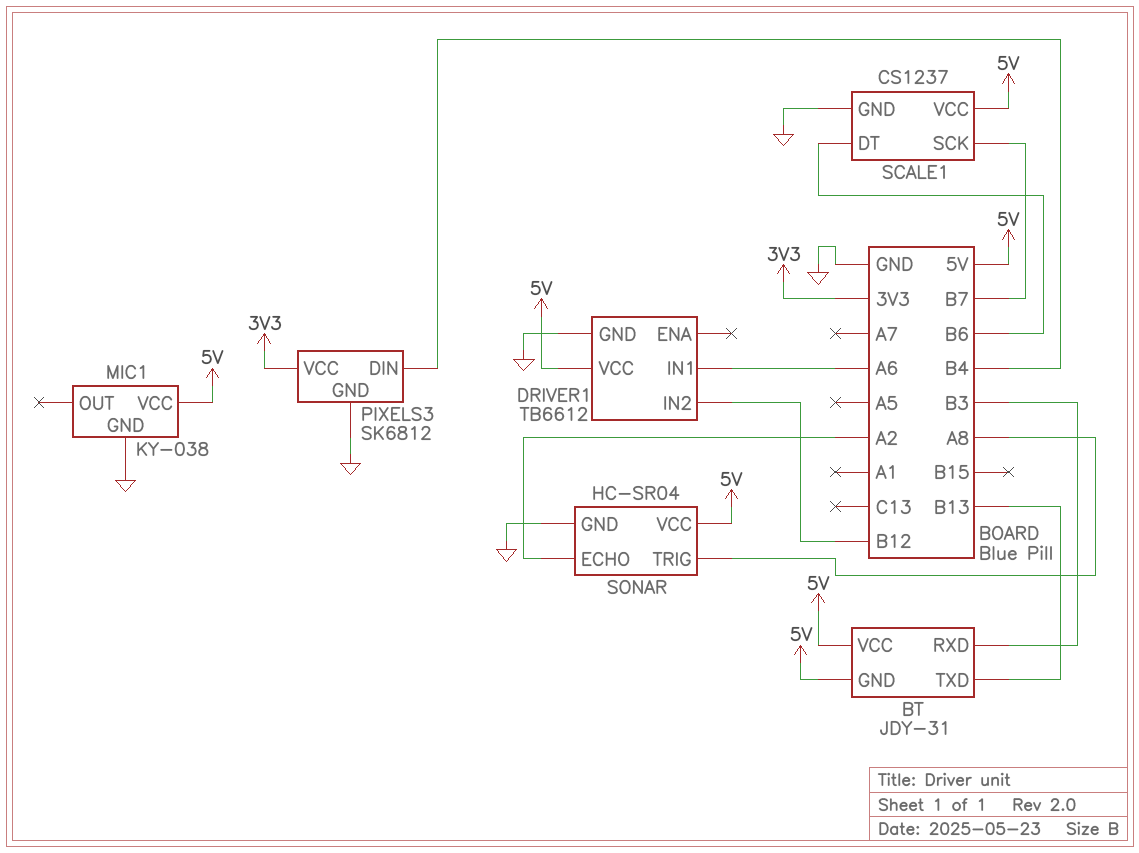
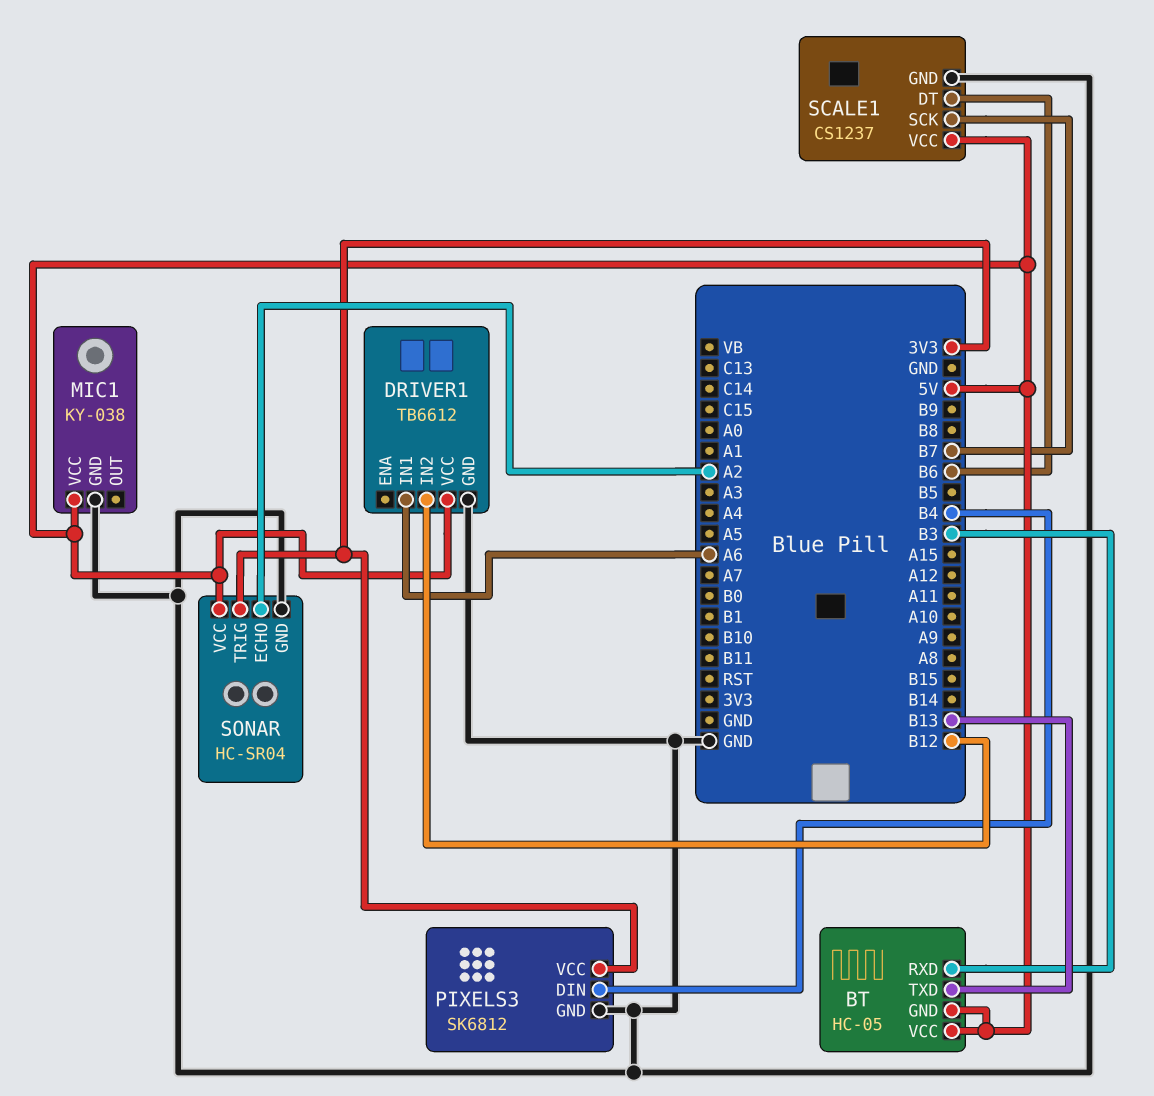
BT: JDY-31 -> HC-05
SONAR pin TRIG: A8 -> 3V3

